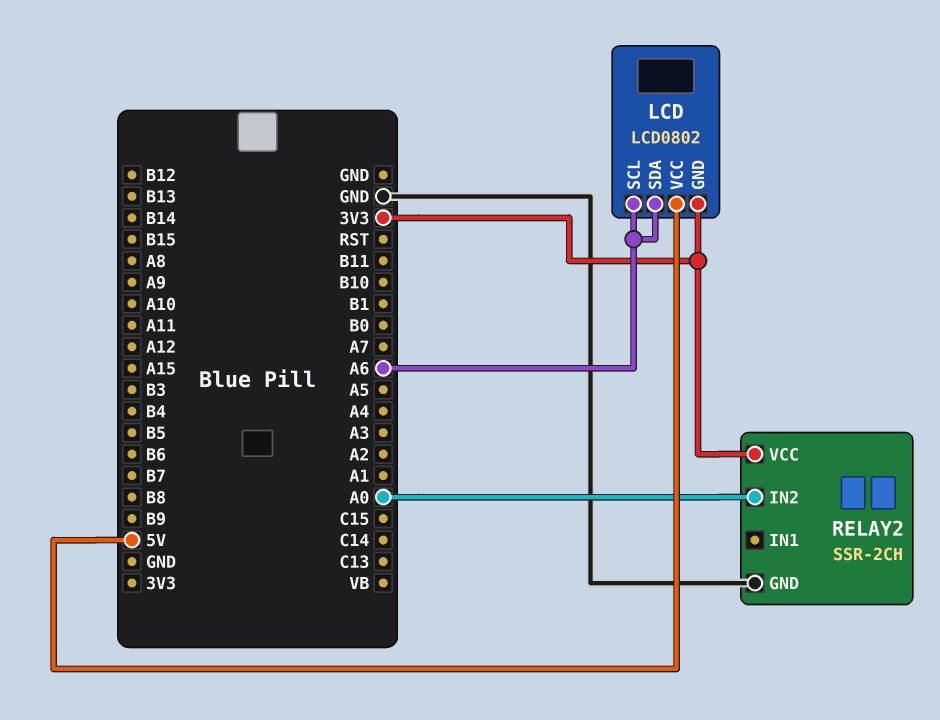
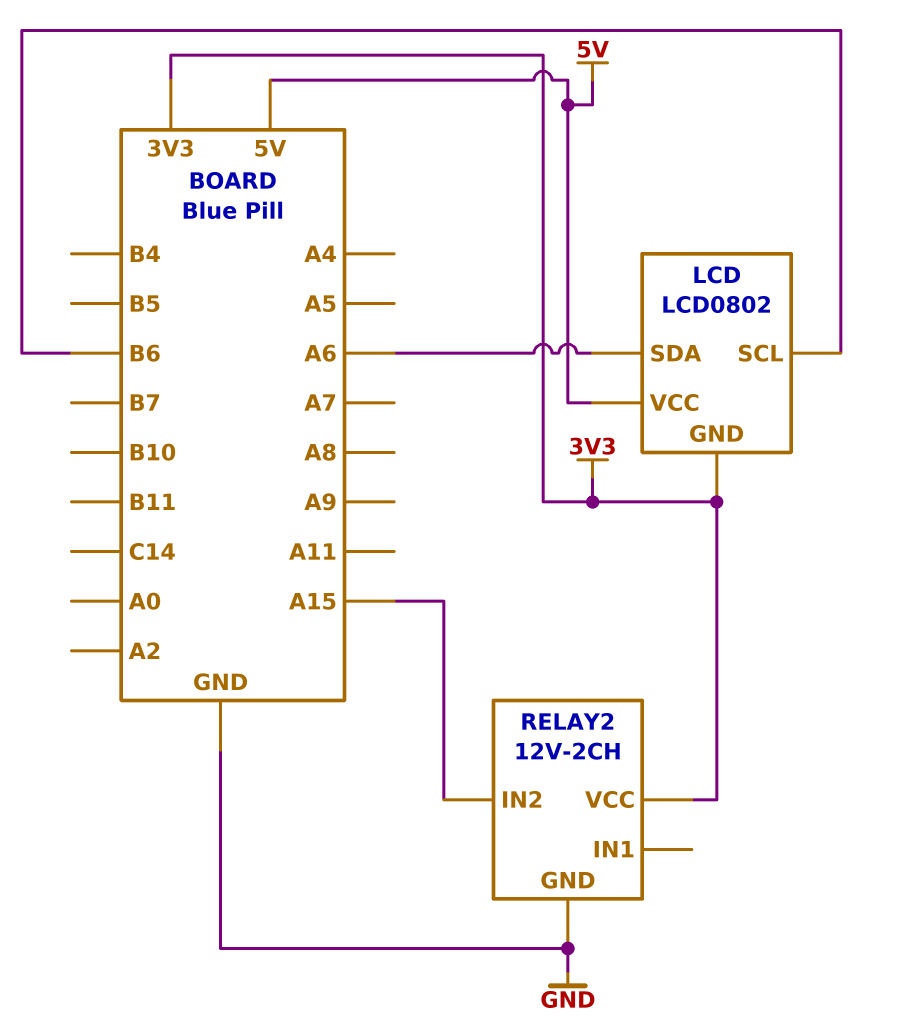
LCD pin SCL: A6 -> B6
RELAY2: SSR-2CH -> 12V-2CH
RELAY2 pin IN2: A0 -> A15

